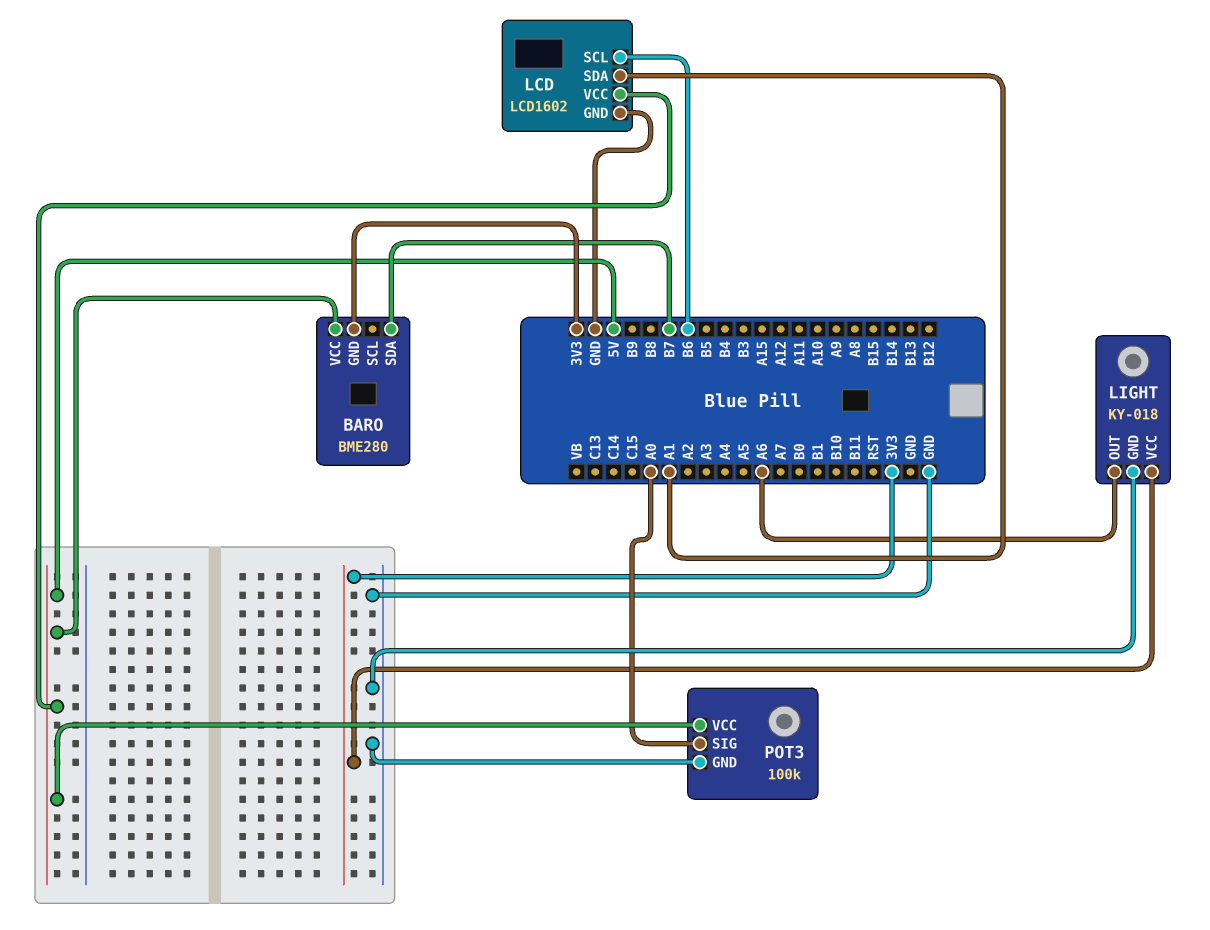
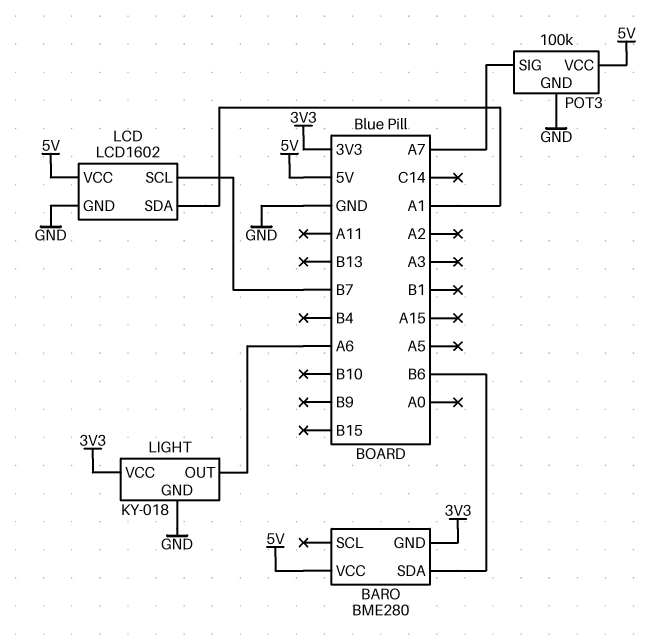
BARO pin SDA: B7 -> B6
LCD pin SCL: B6 -> B7
POT3 pin SIG: A0 -> A7

